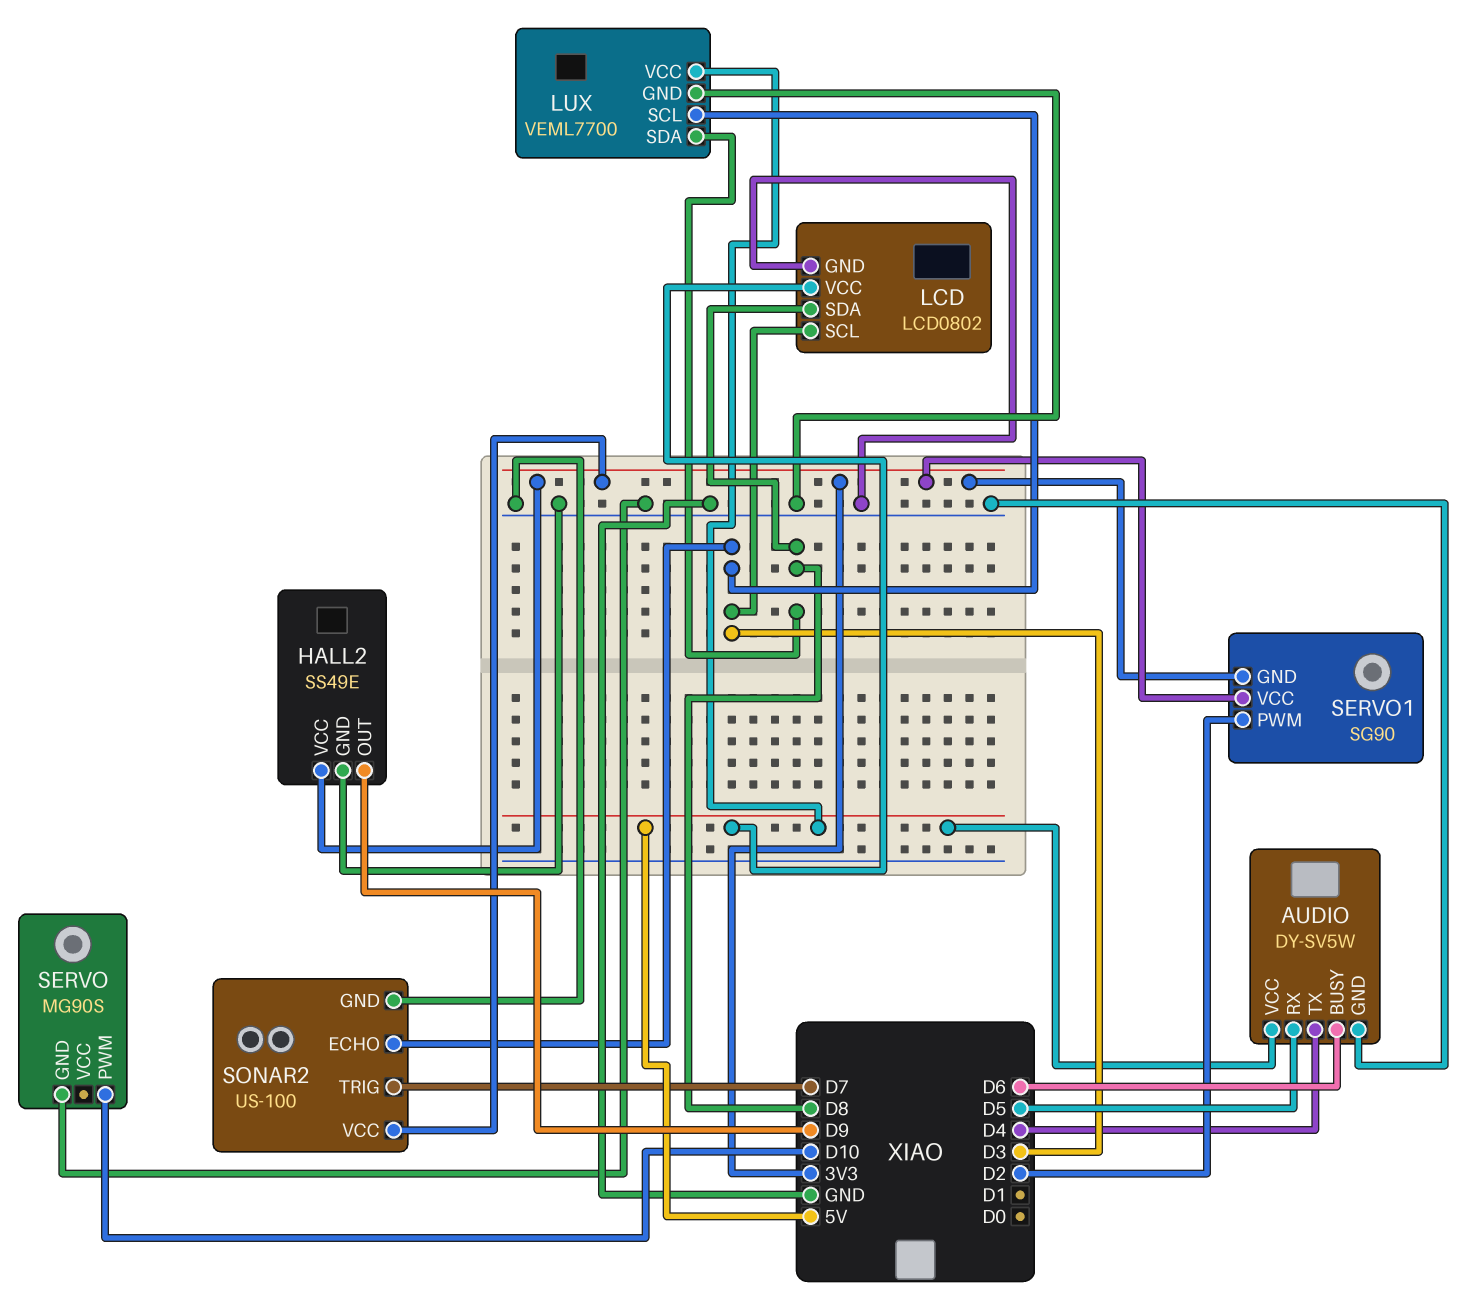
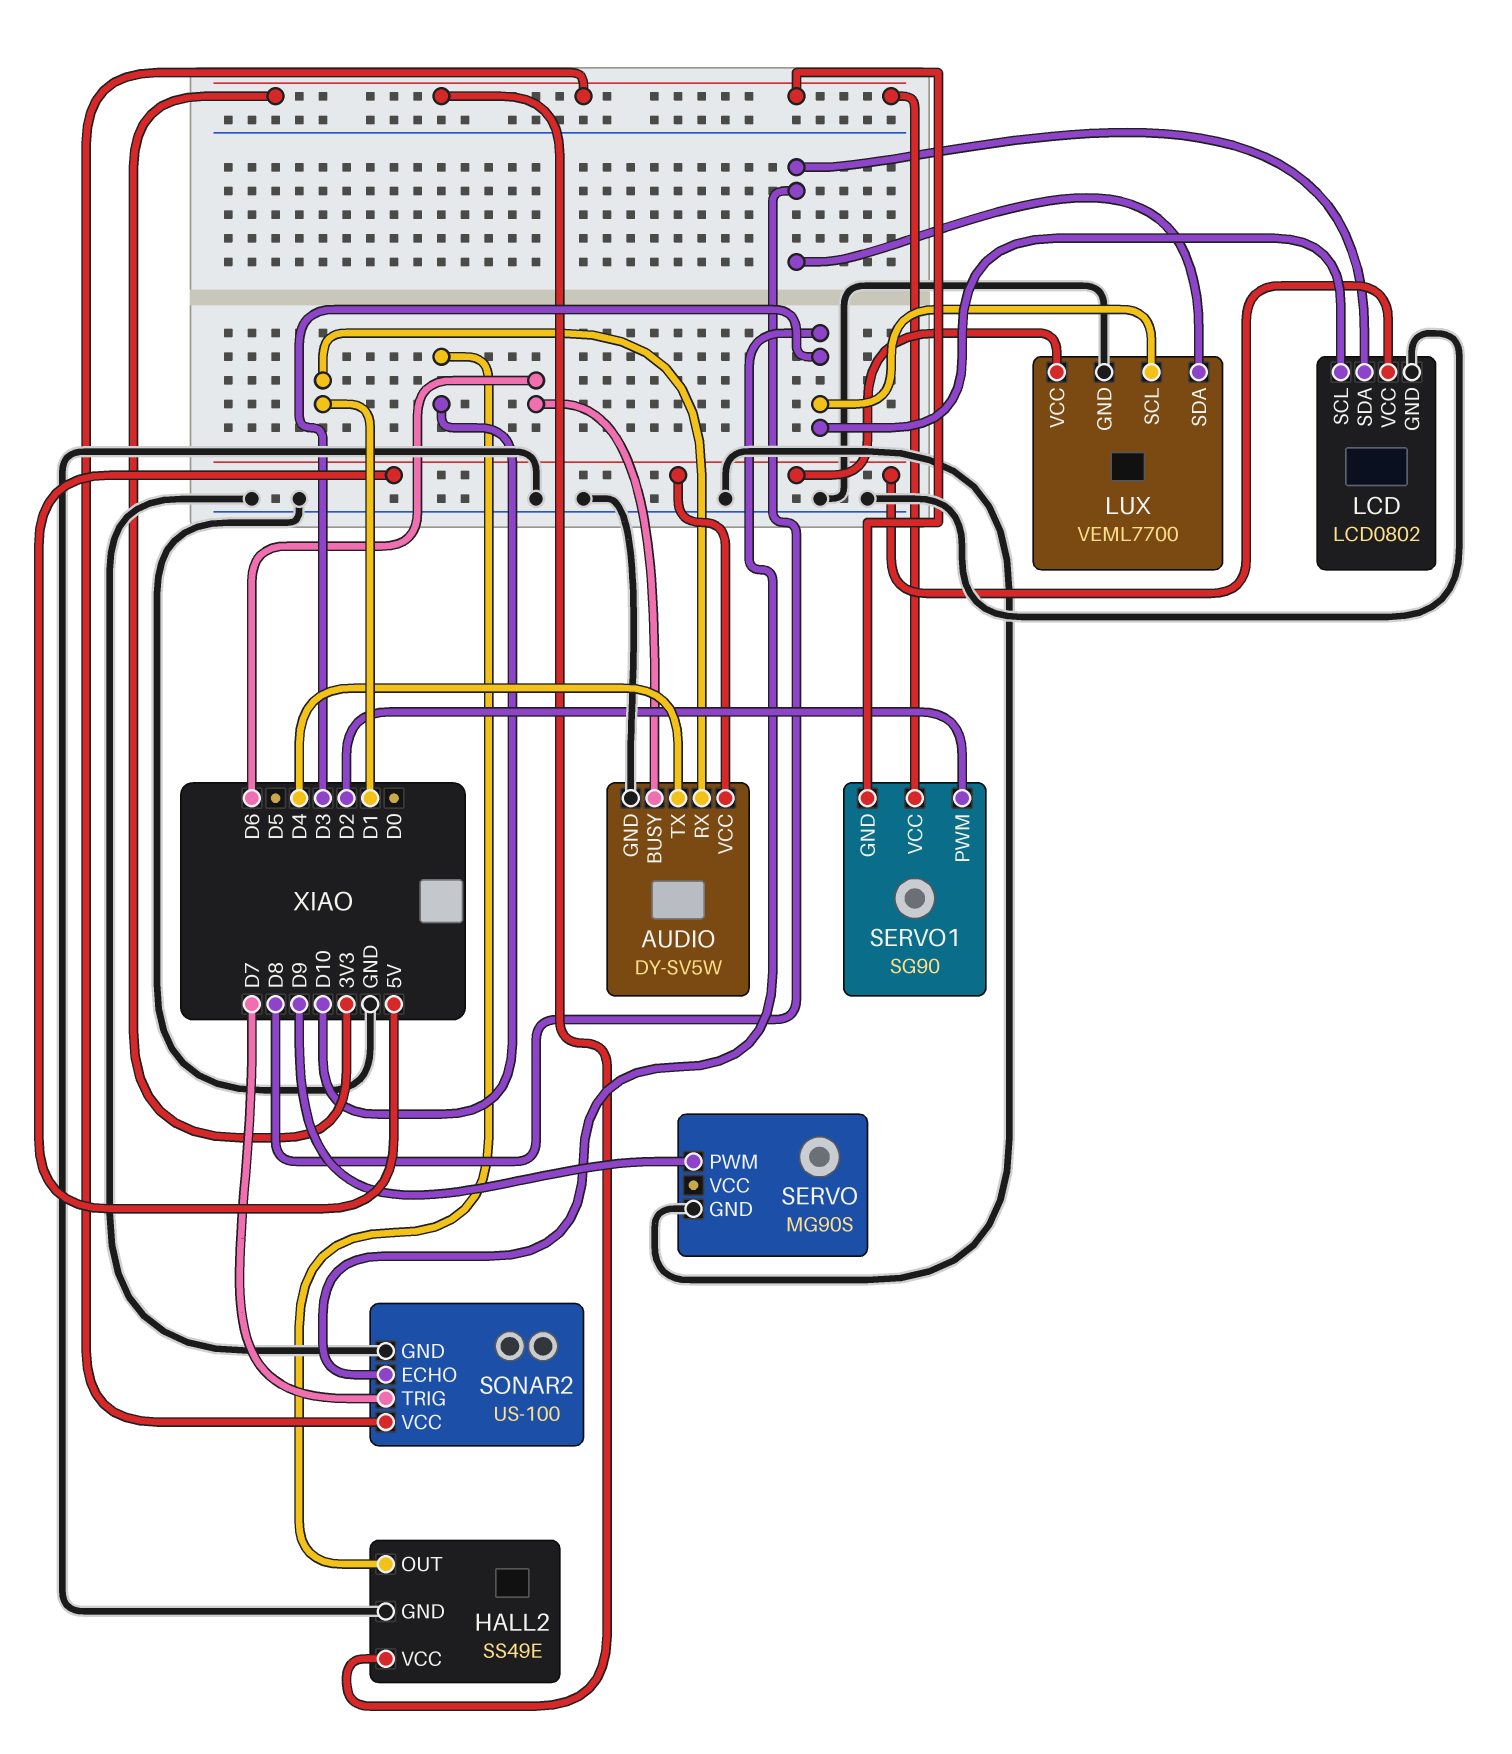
AUDIO pin RX: D5 -> D1
HALL2 pin OUT: D9 -> D10
SERVO pin PWM: D10 -> D9

